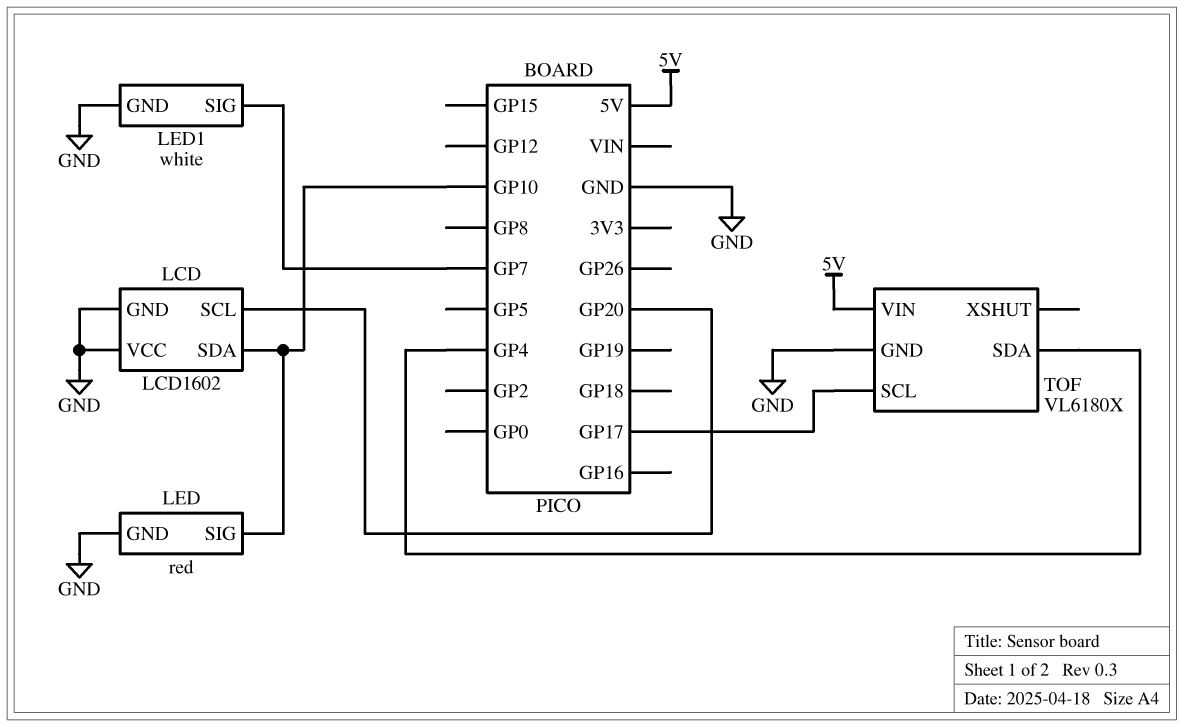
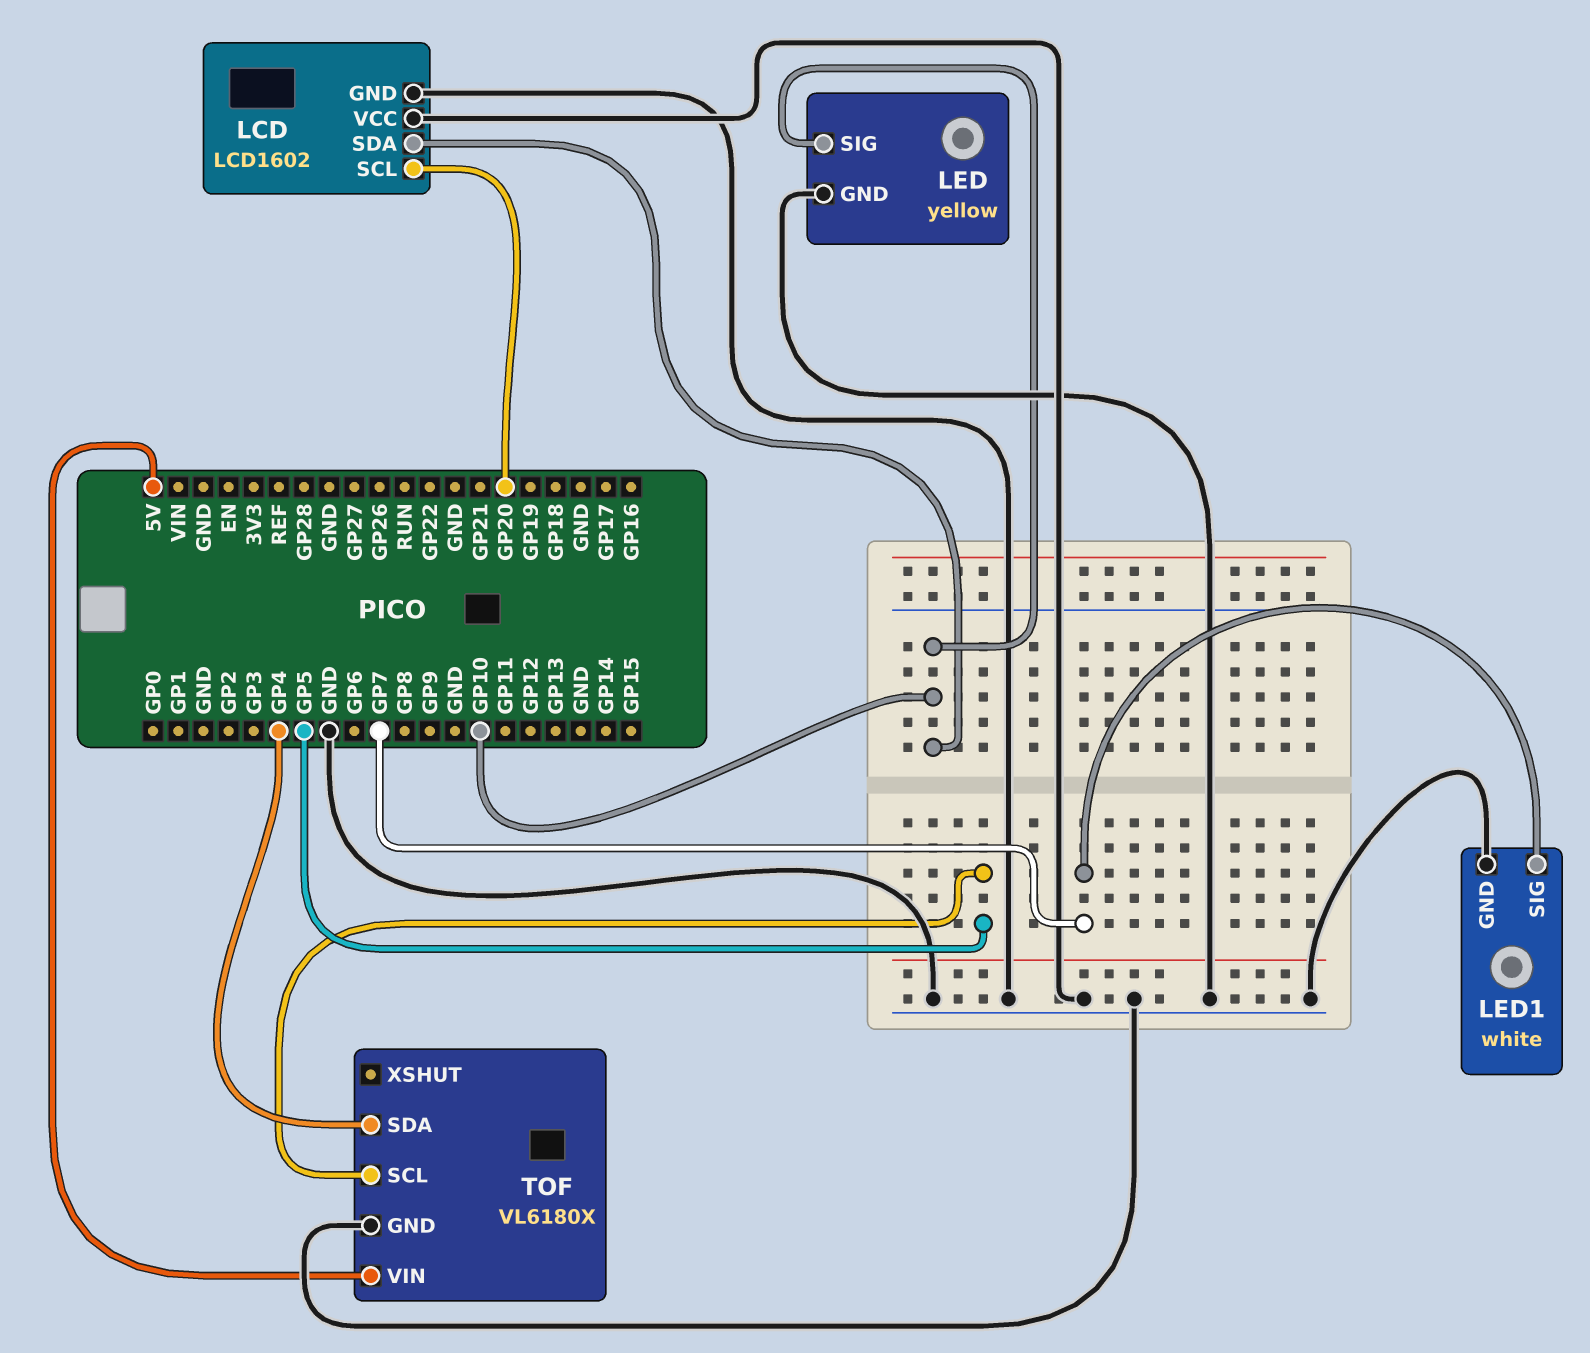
LED: red -> yellow
TOF pin SCL: GP17 -> GP5

